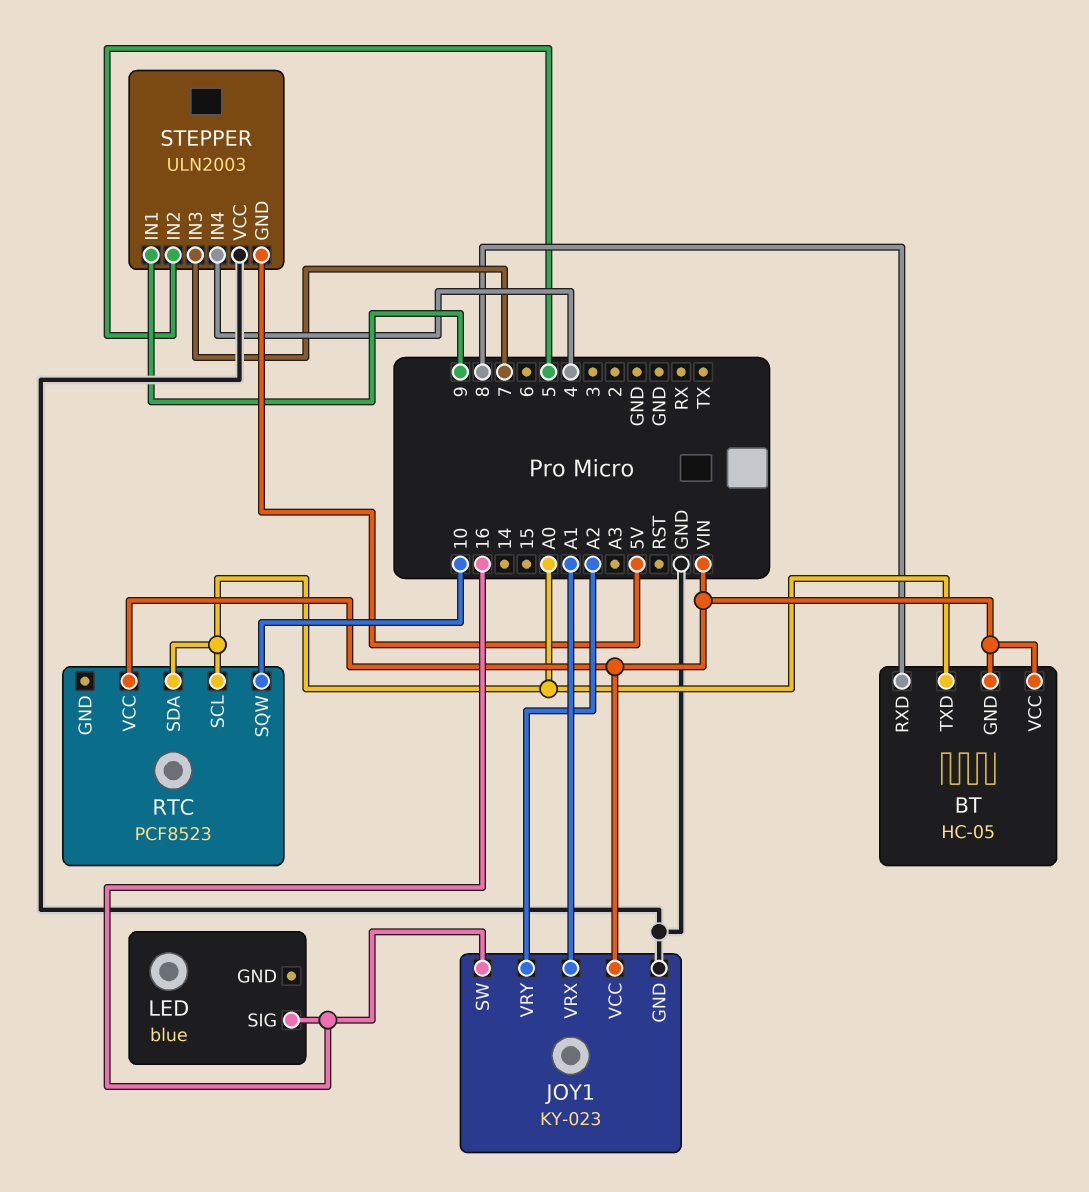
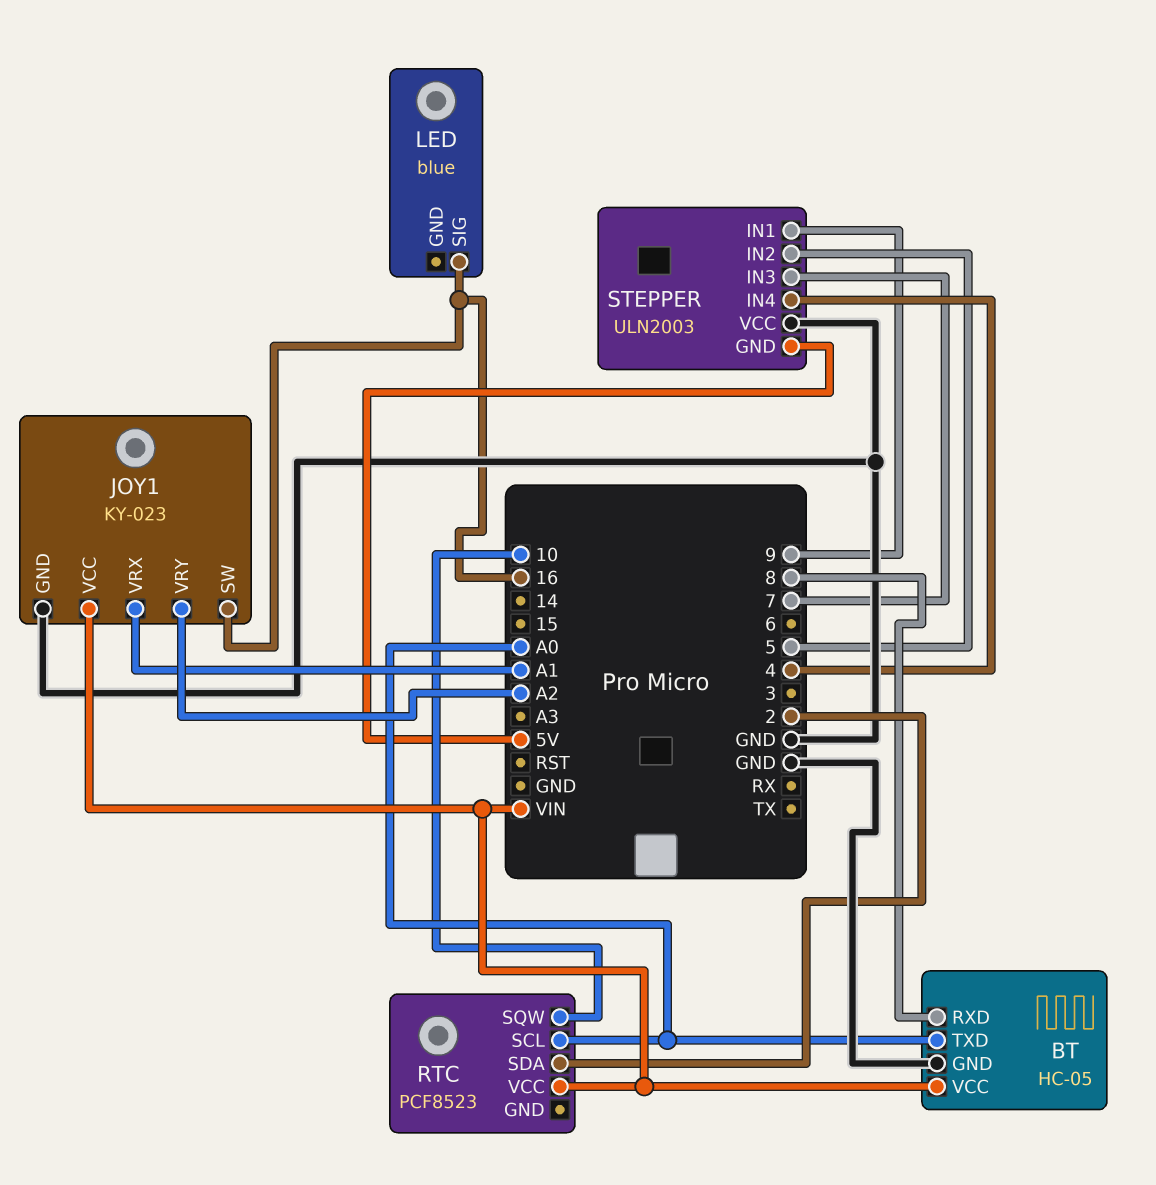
BT pin GND: VIN -> GND
RTC pin SDA: A0 -> 2

